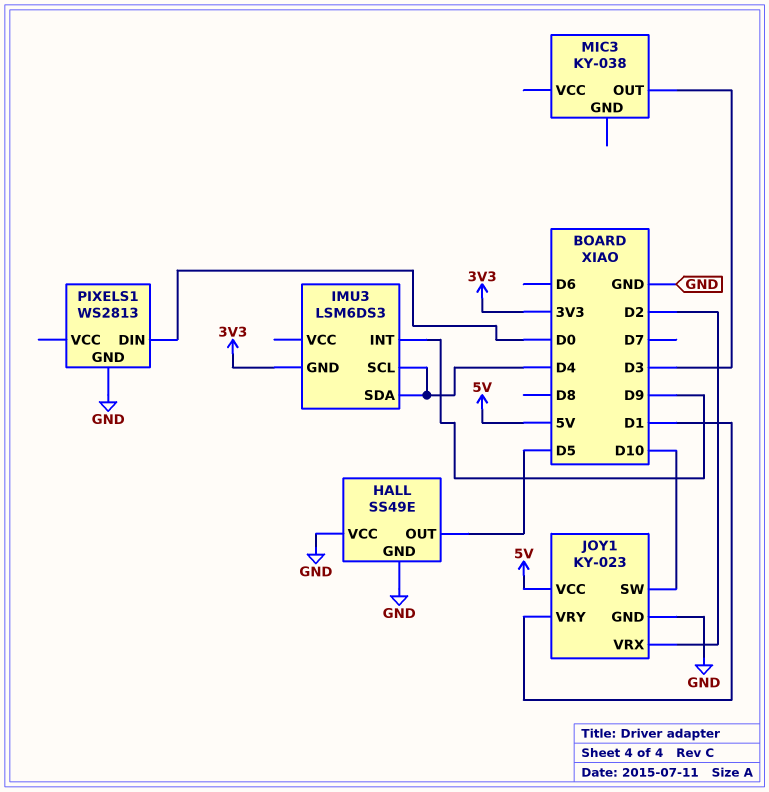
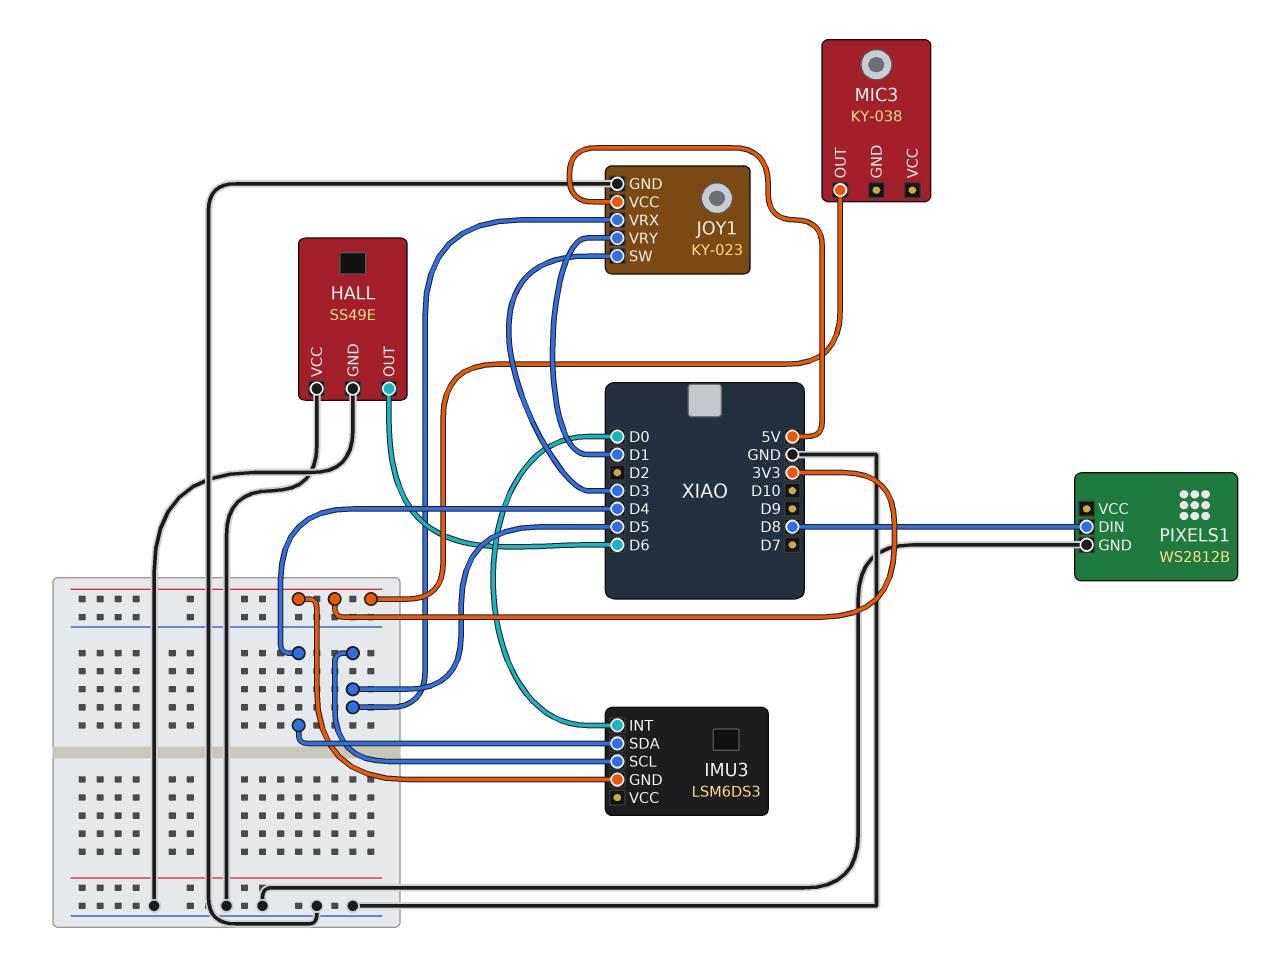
HALL pin OUT: D5 -> D6
IMU3 pin INT: D9 -> D0
IMU3 pin SCL: D4 -> D5
JOY1 pin SW: D10 -> D3
JOY1 pin VRX: D2 -> D5
MIC3 pin OUT: D3 -> 3V3
PIXELS1: WS2813 -> WS2812B
PIXELS1 pin DIN: D0 -> D8

